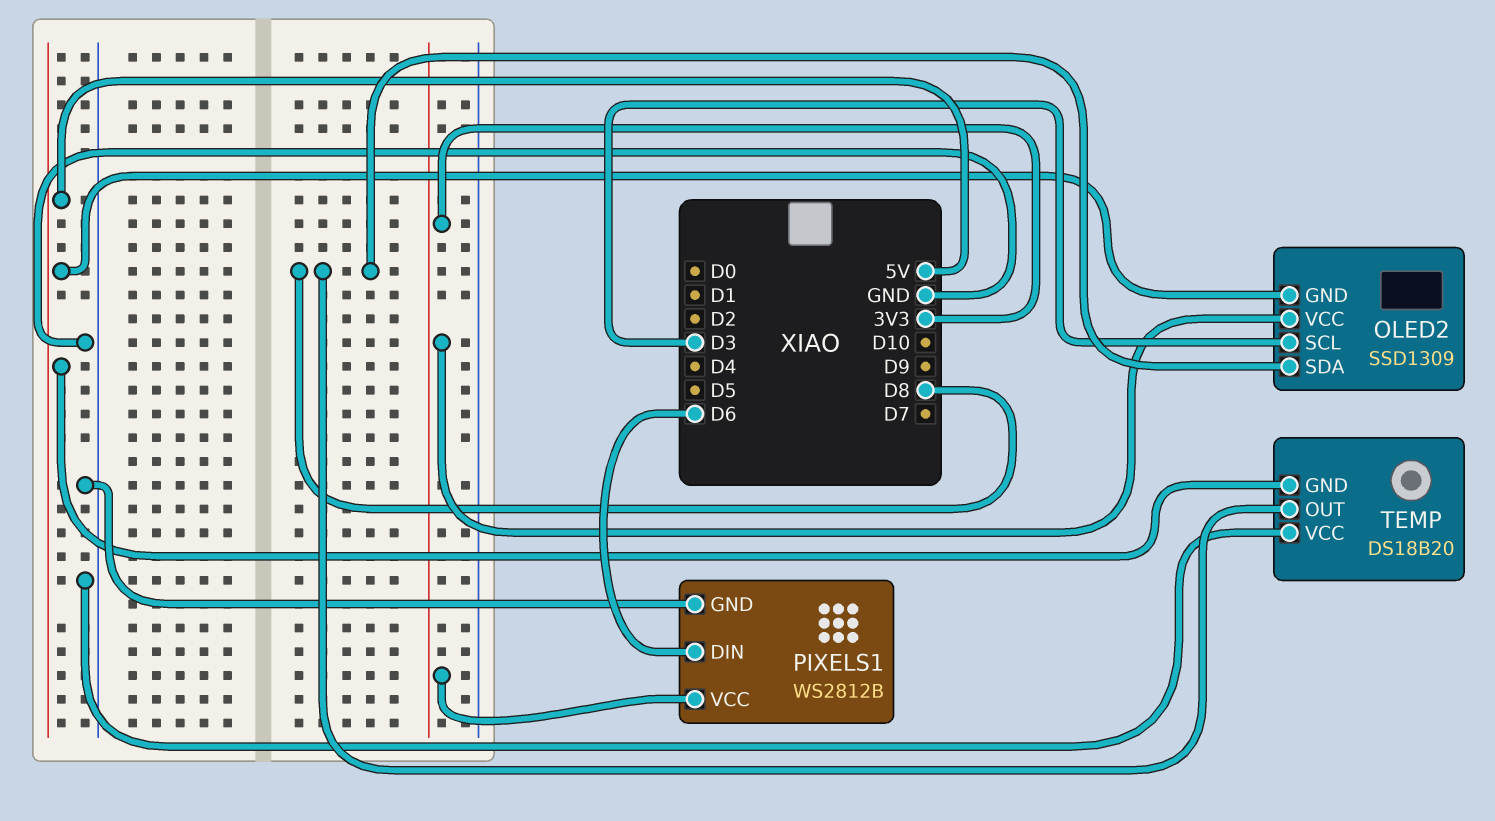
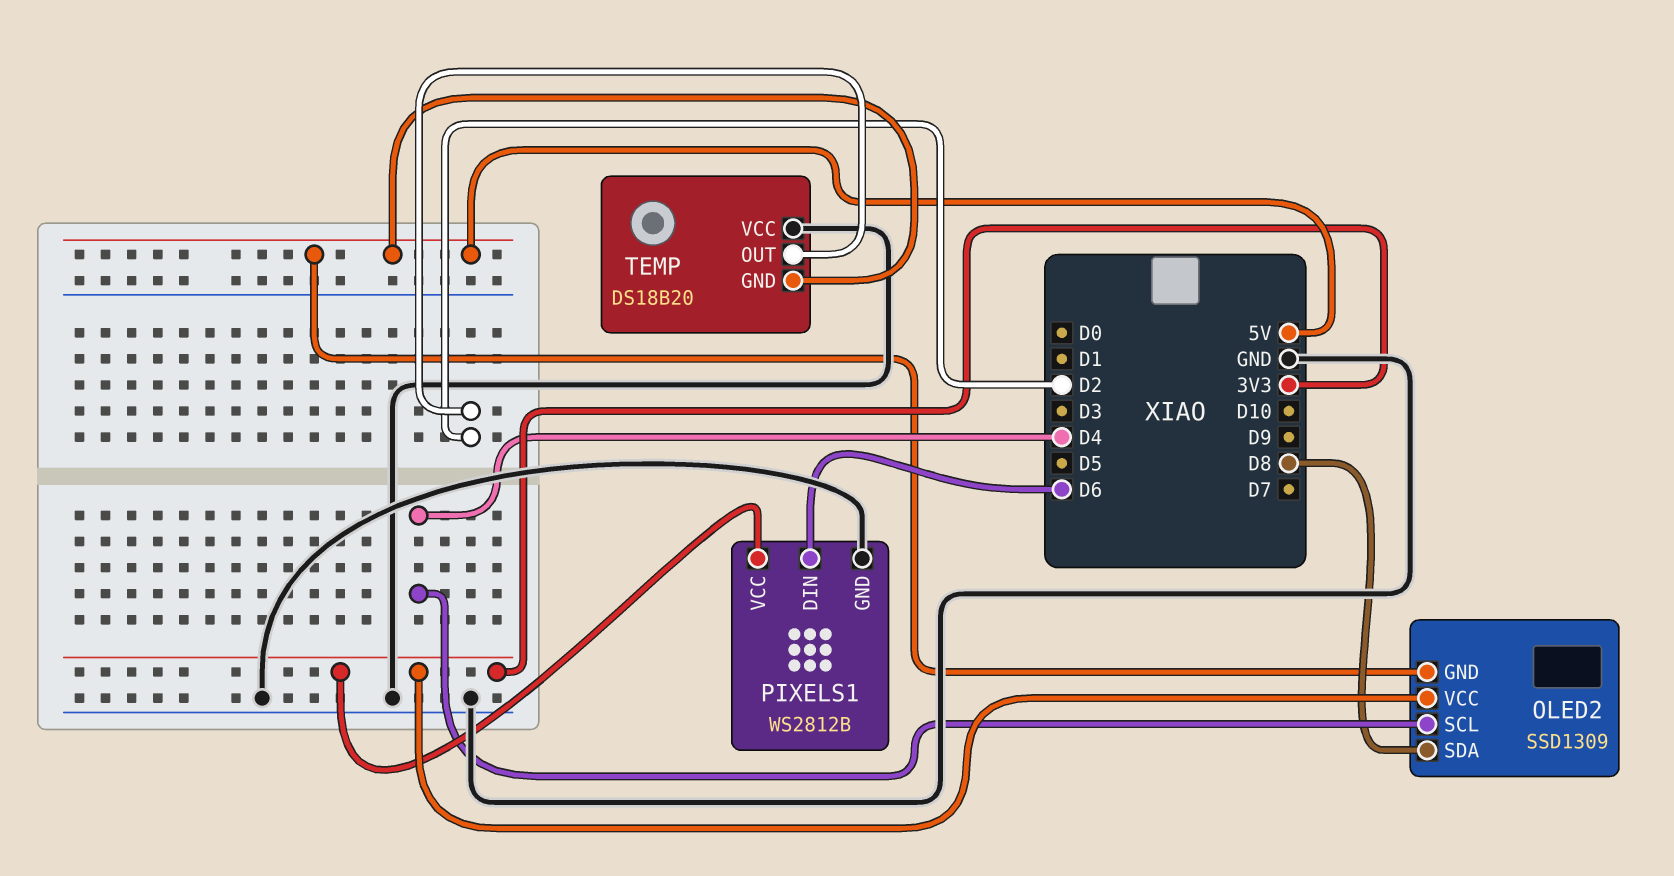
OLED2 pin SCL: D3 -> D4
TEMP pin OUT: D8 -> D2

